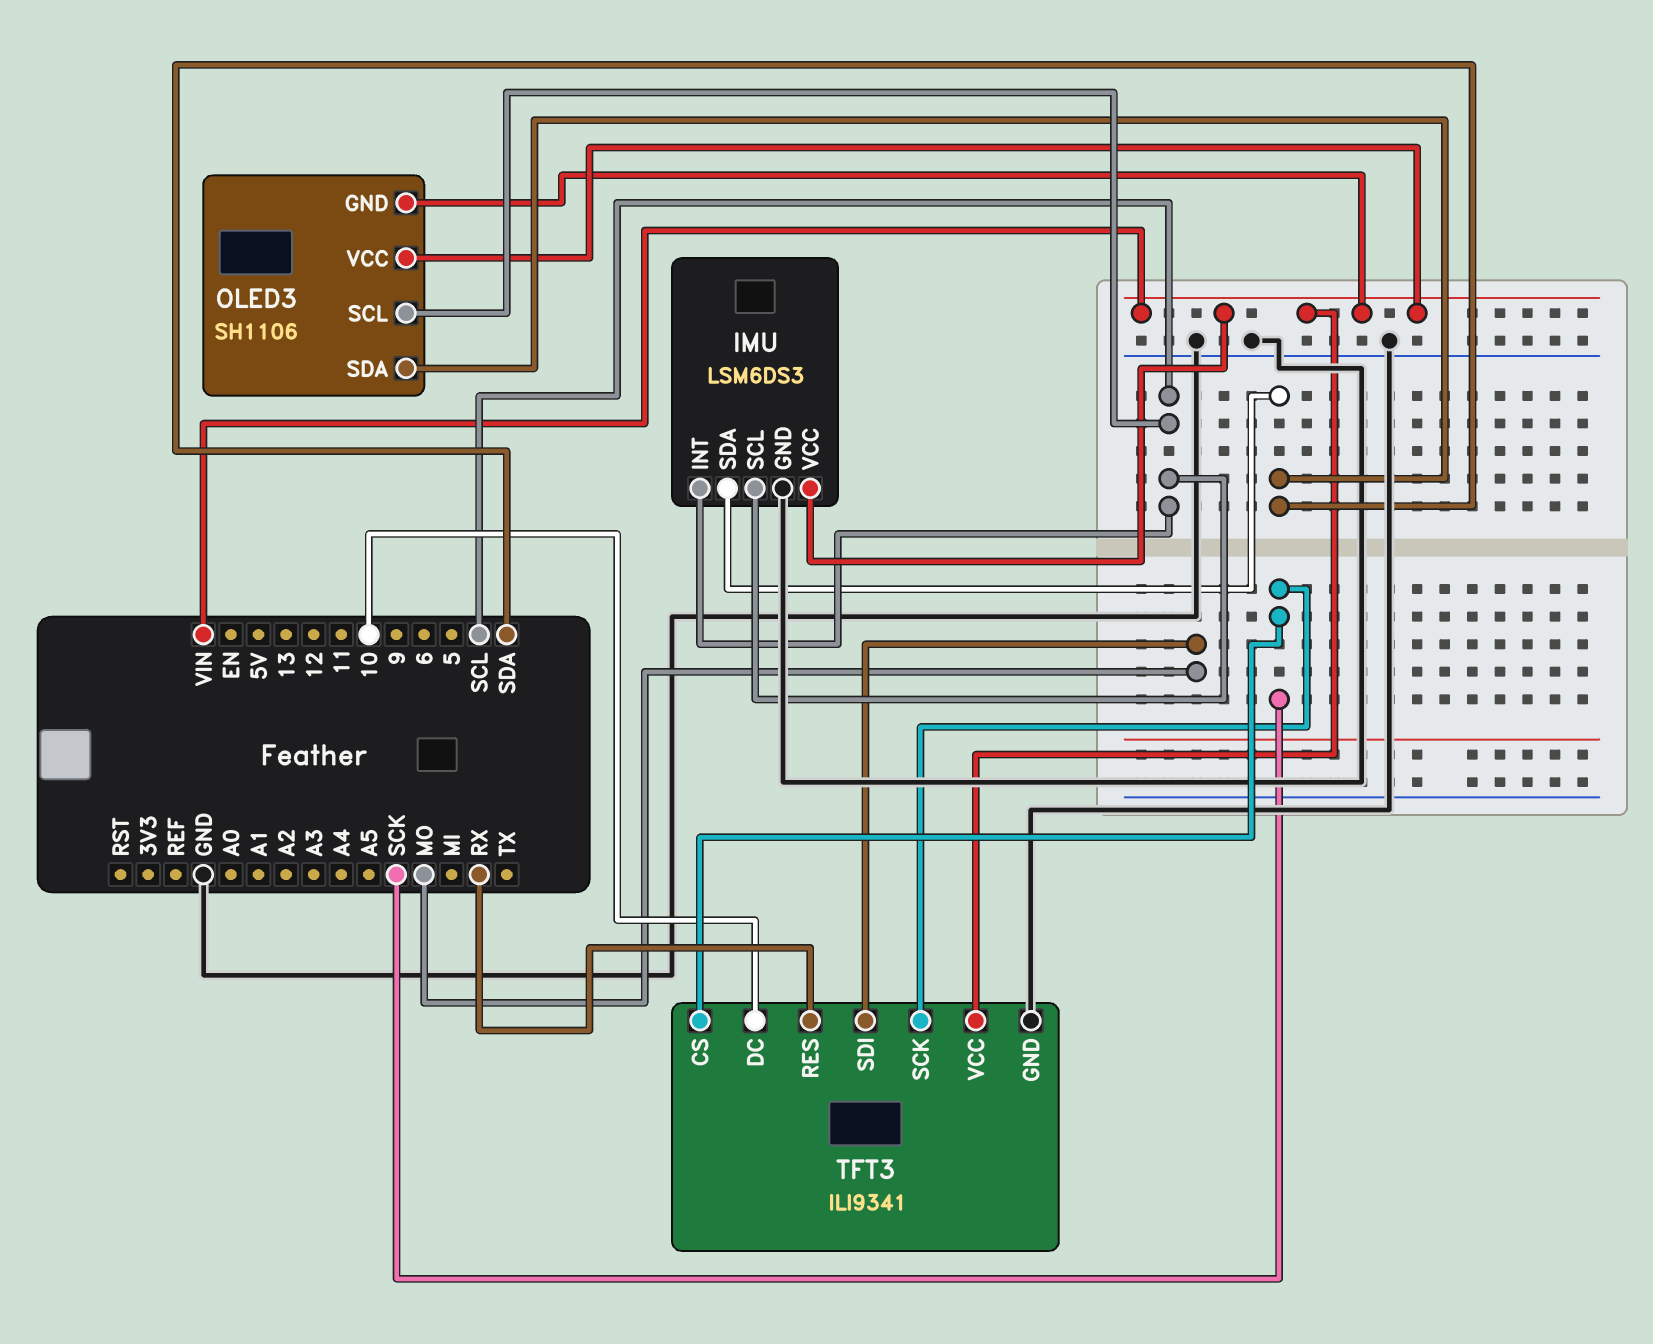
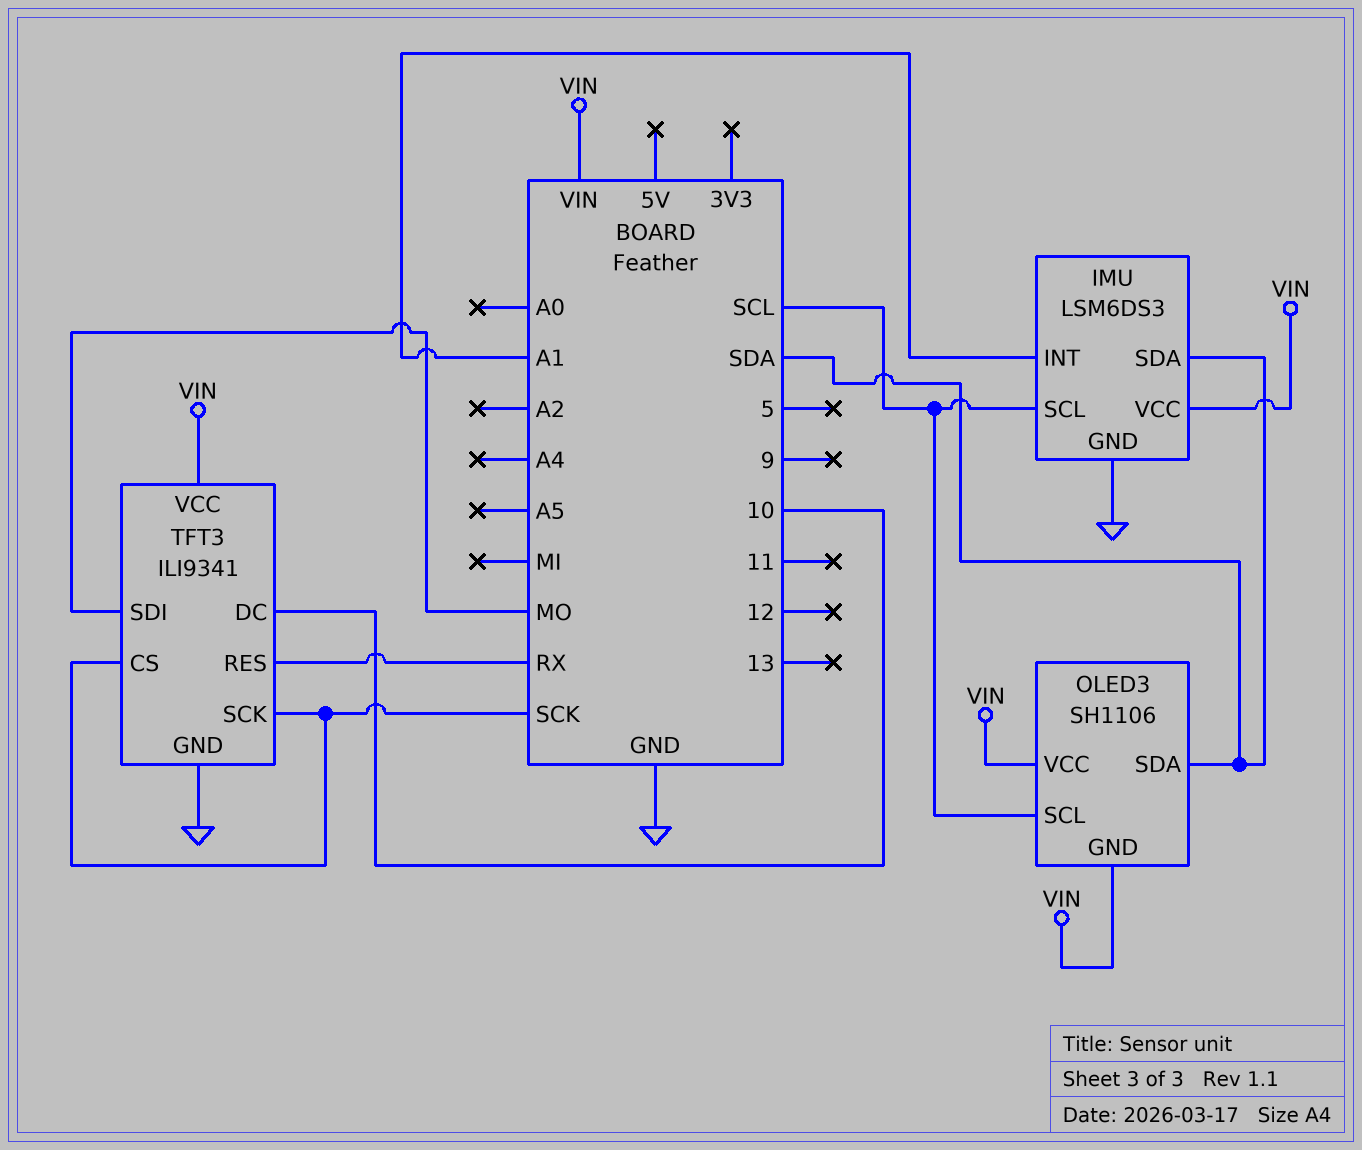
IMU pin INT: SCL -> A1

